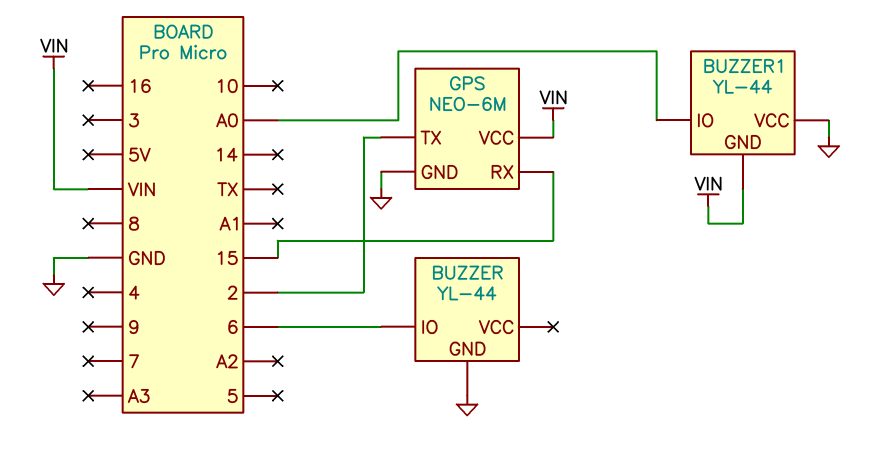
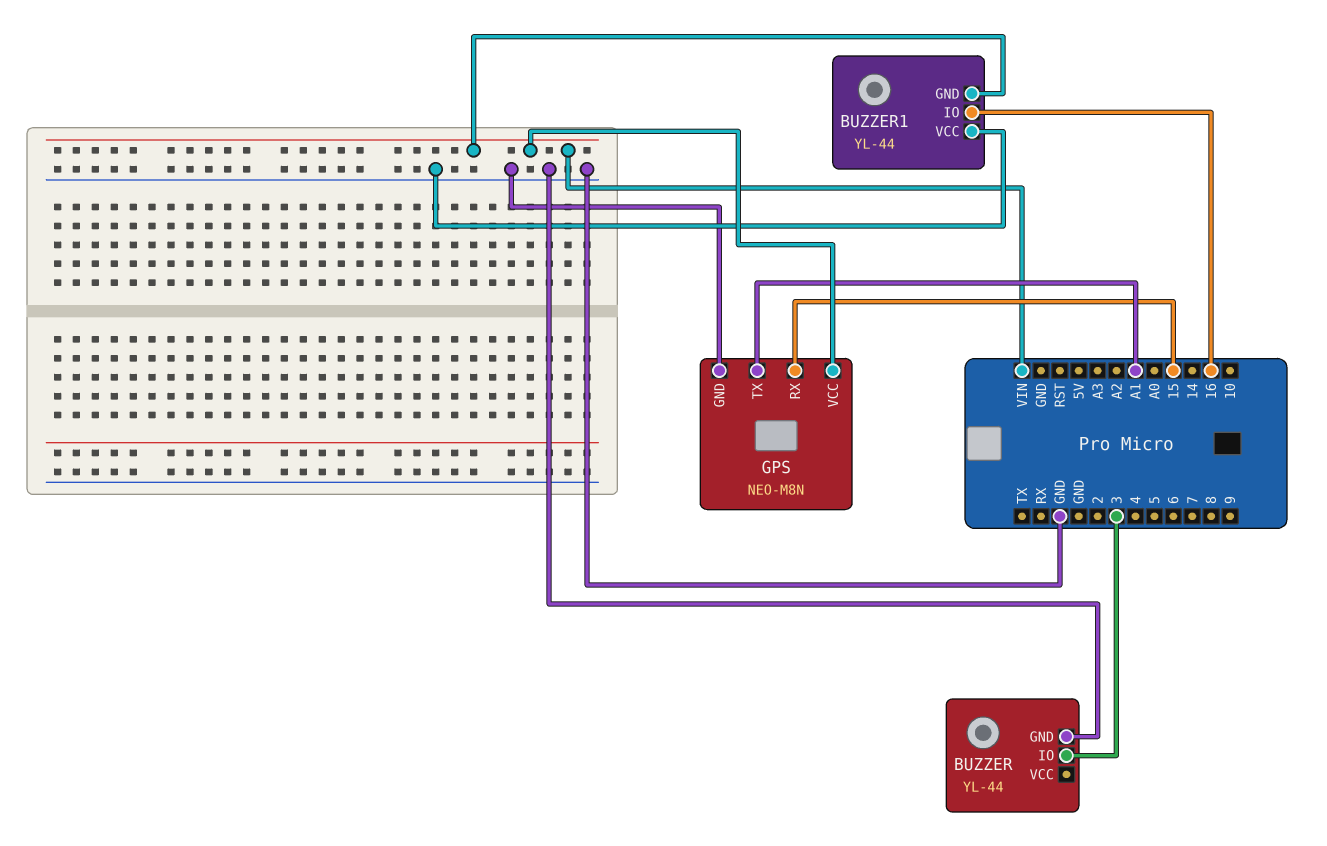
BUZZER pin IO: 6 -> 3
BUZZER1 pin IO: A0 -> 16
GPS: NEO-6M -> NEO-M8N
GPS pin TX: 2 -> A1

